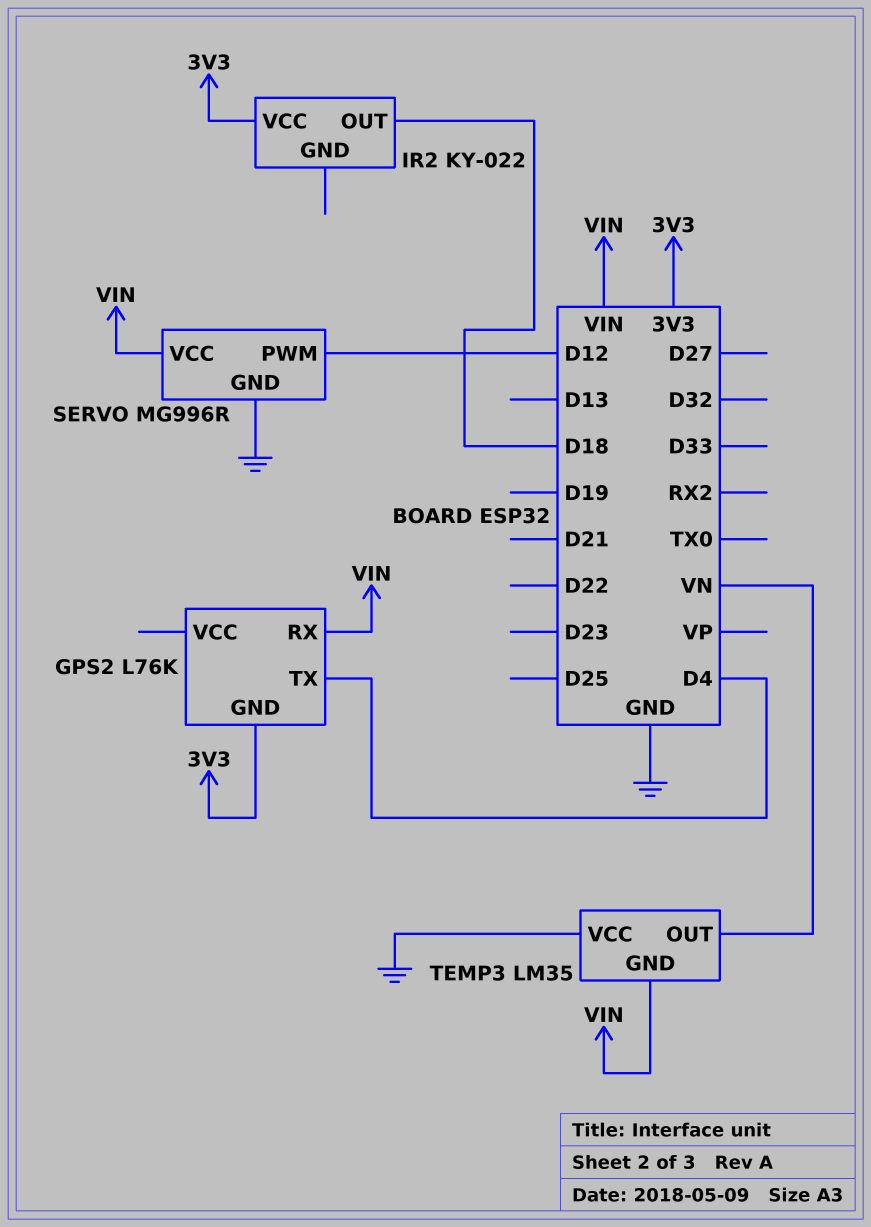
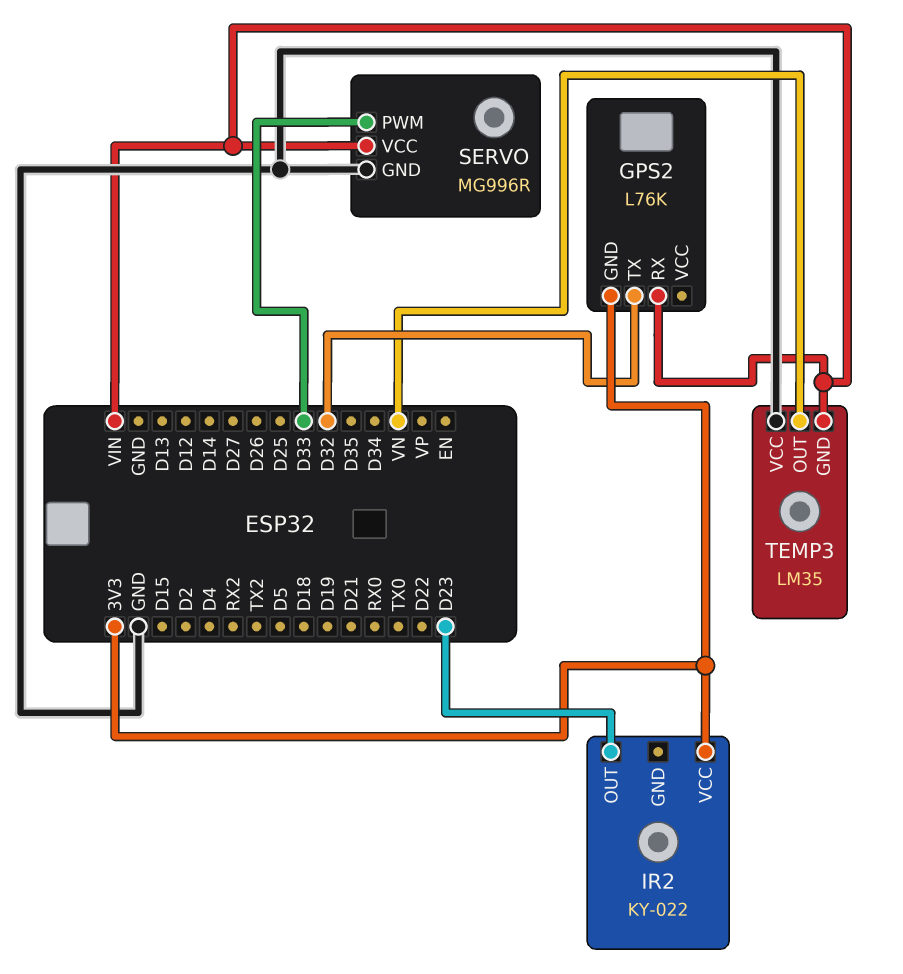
GPS2 pin TX: D4 -> D32
IR2 pin OUT: D18 -> D23
SERVO pin PWM: D12 -> D33

